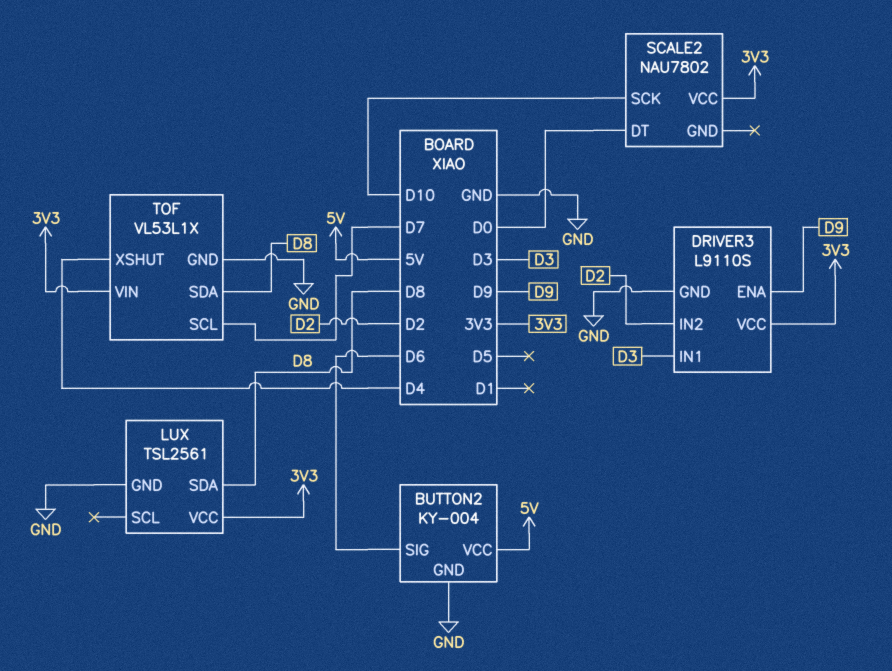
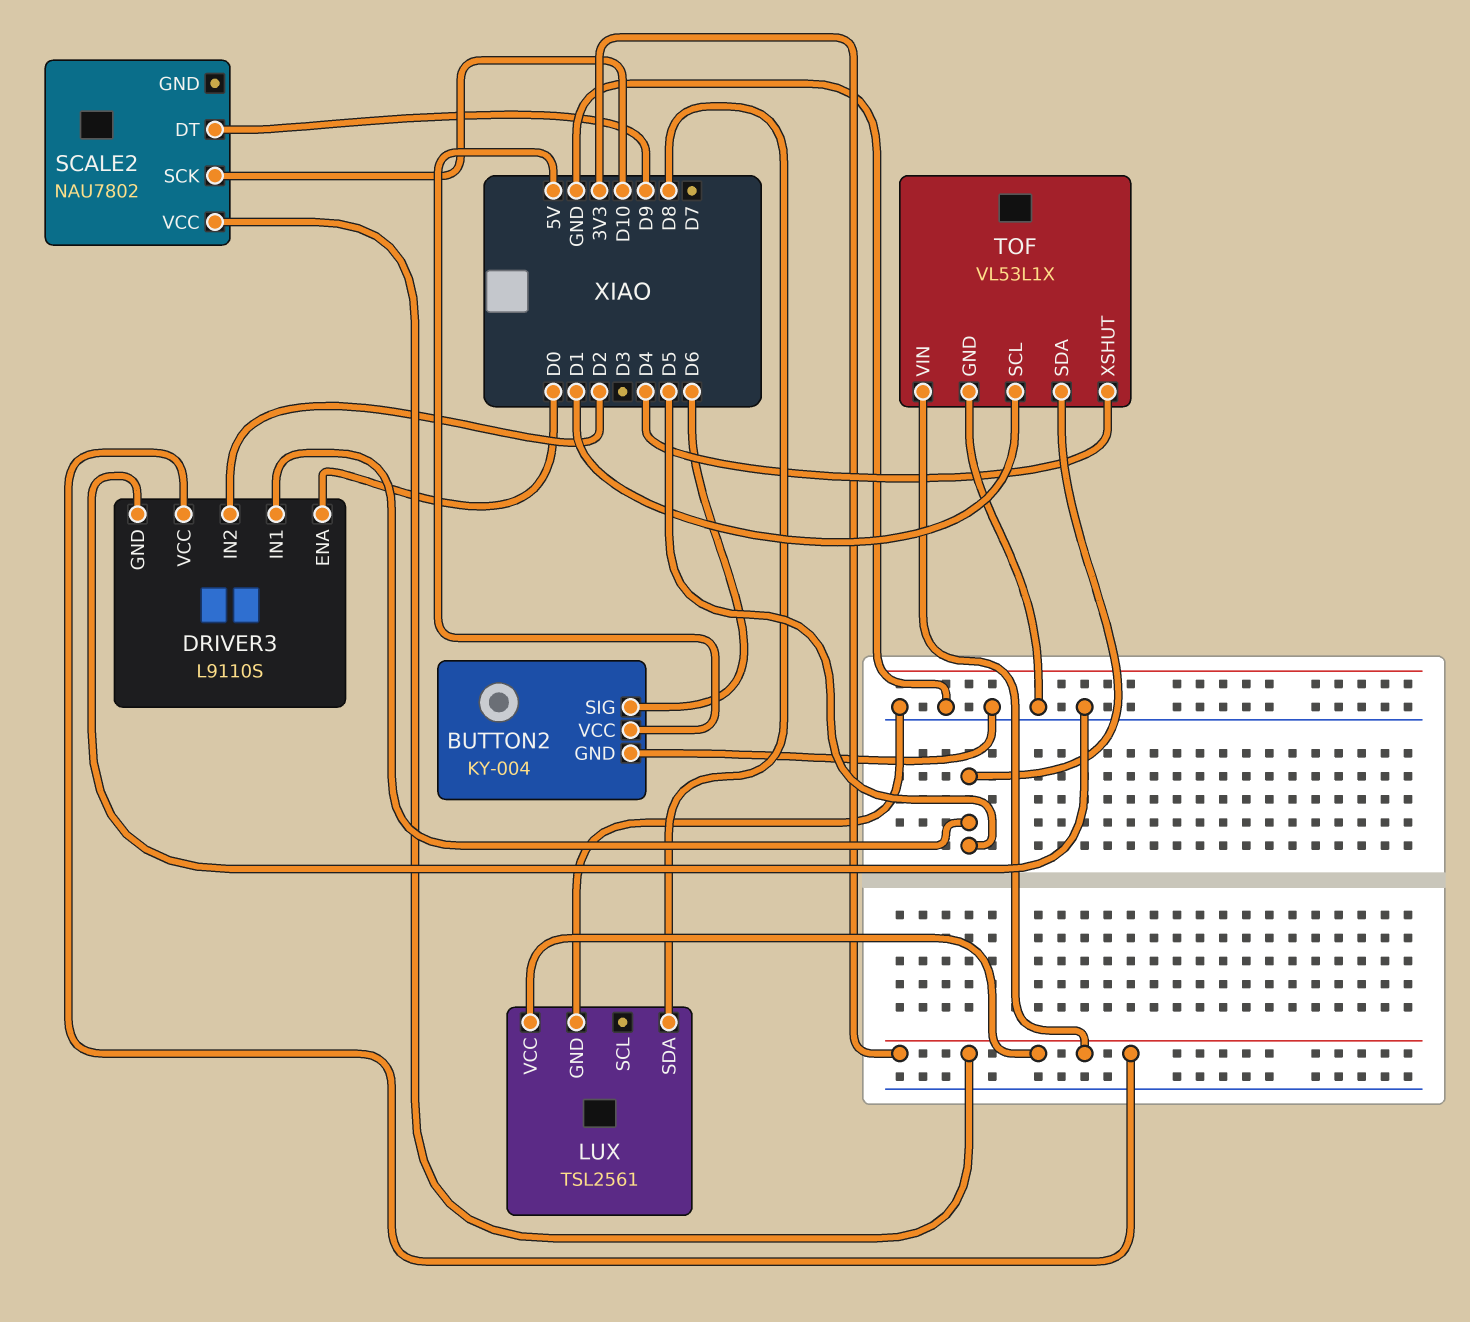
DRIVER3 pin ENA: D9 -> D0
DRIVER3 pin IN1: D3 -> D5
SCALE2 pin DT: D0 -> D9
TOF pin SCL: D7 -> D1
TOF pin SDA: D8 -> D5

